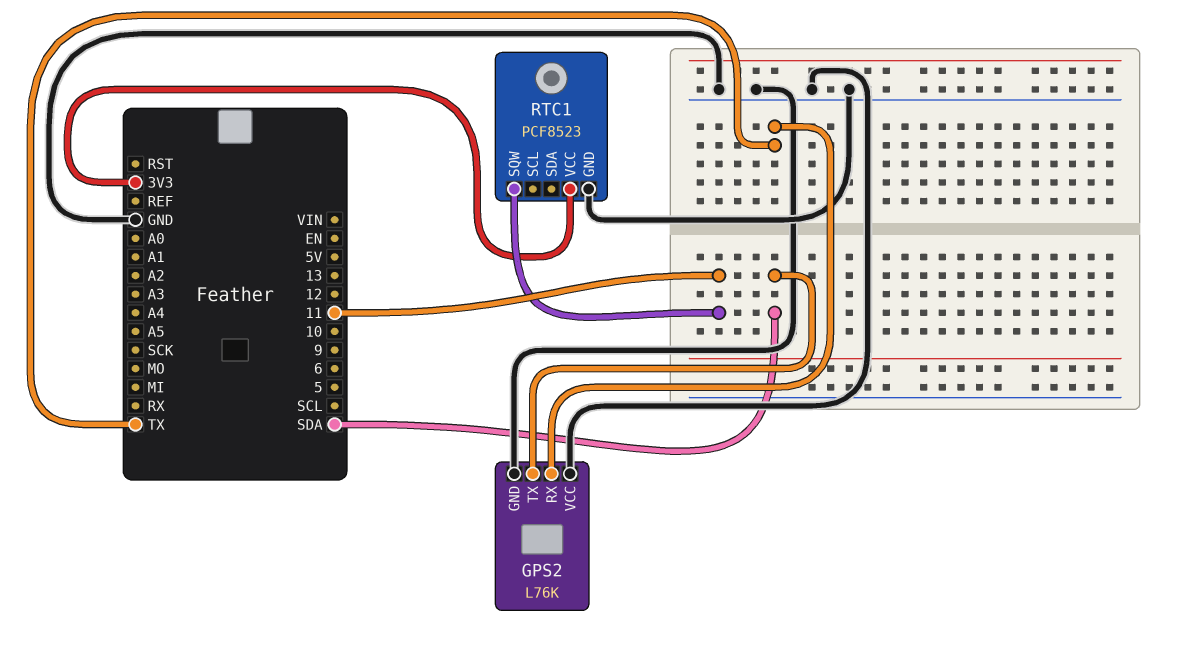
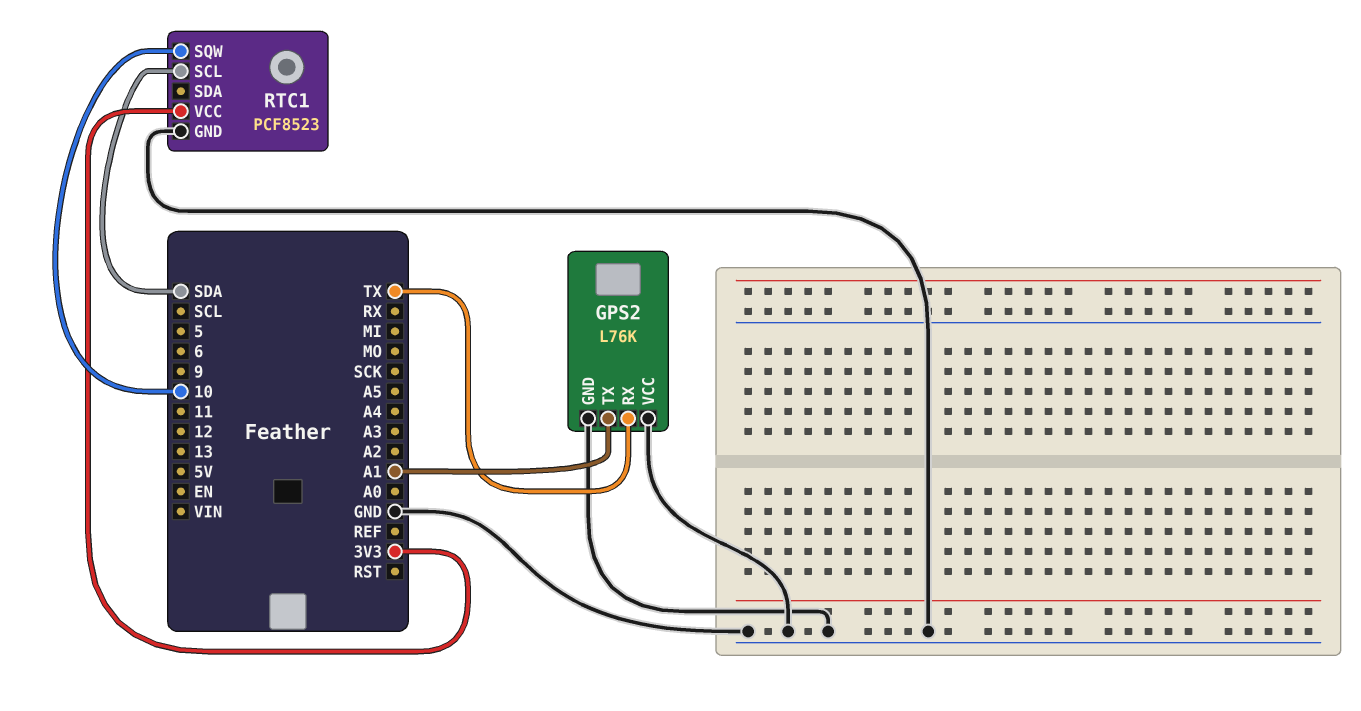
GPS2 pin TX: SDA -> A1
RTC1 pin SCL: none -> SDA
RTC1 pin SQW: 11 -> 10

